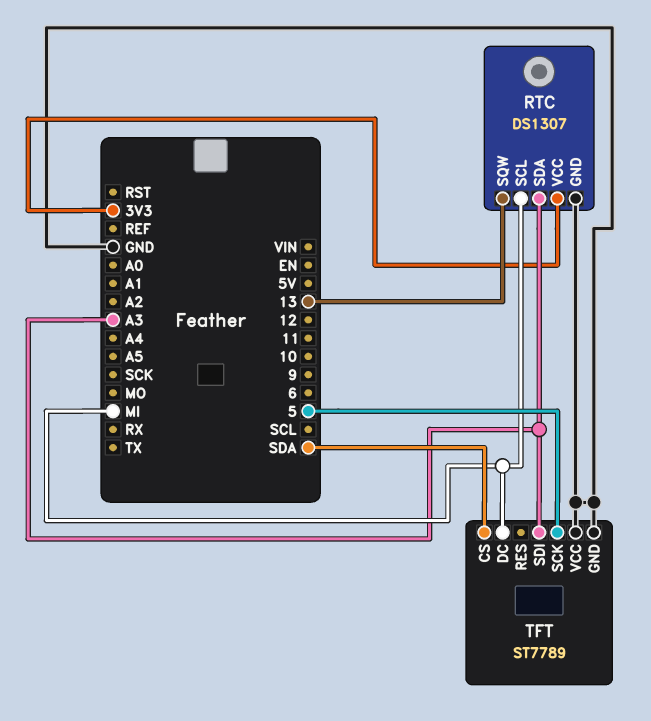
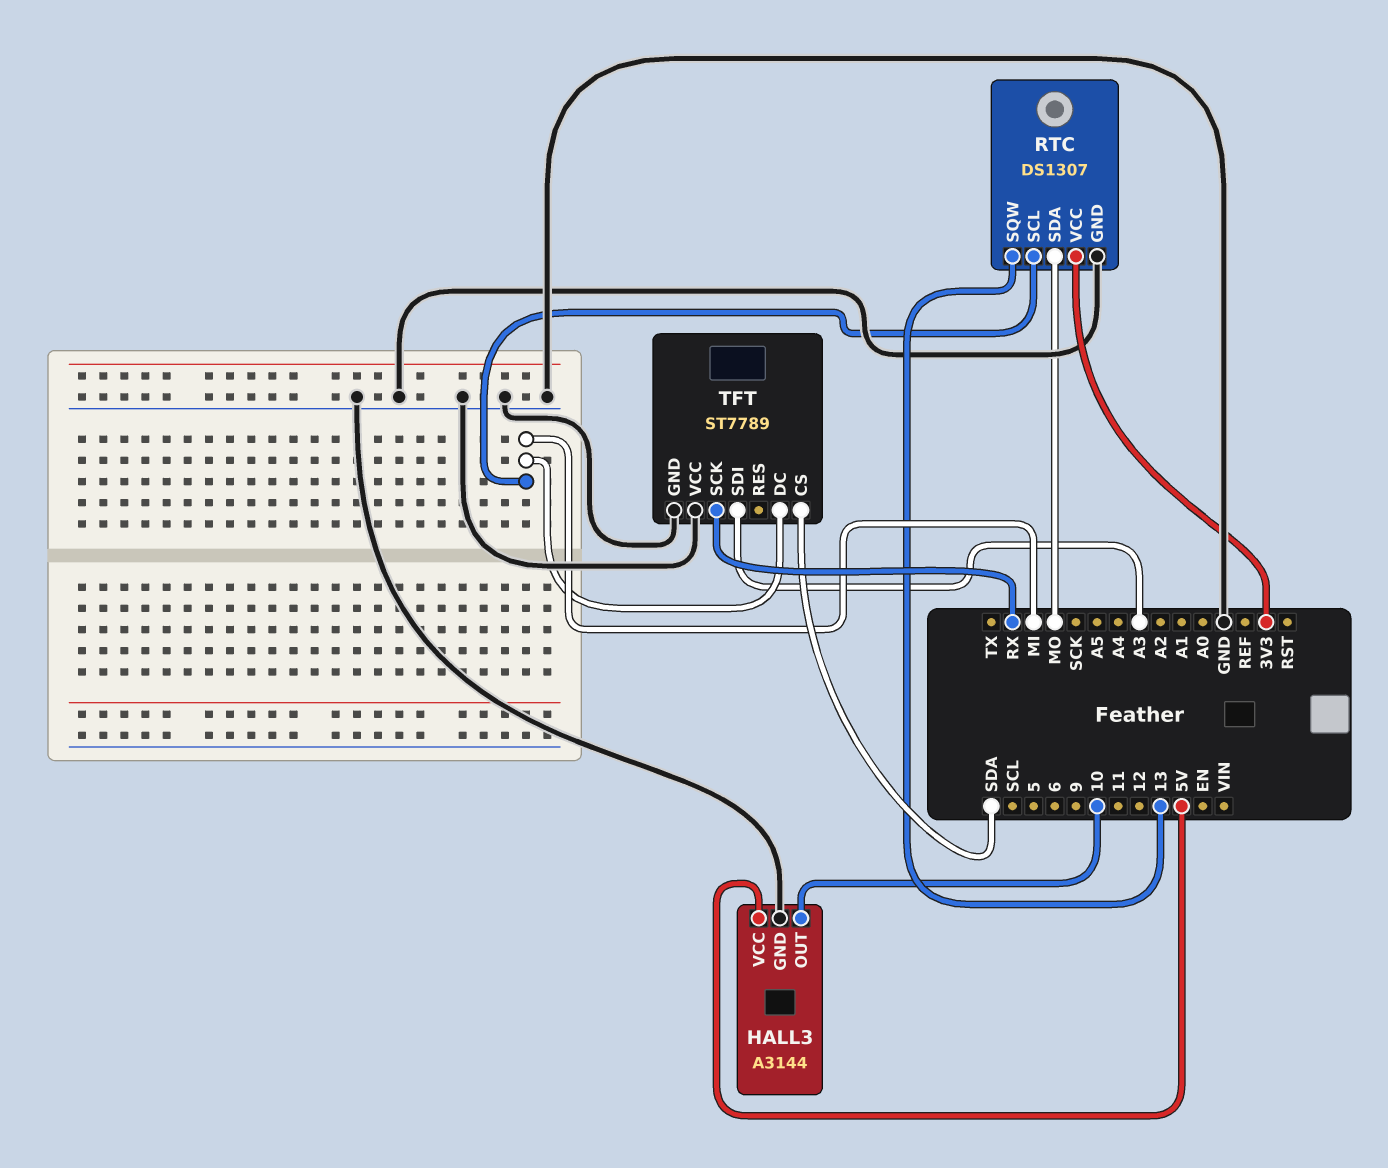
HALL3: none -> A3144
HALL3 pin GND: none -> GND
HALL3 pin OUT: none -> 10
HALL3 pin VCC: none -> 5V
RTC pin SDA: A3 -> MO
TFT pin SCK: 5 -> RX

